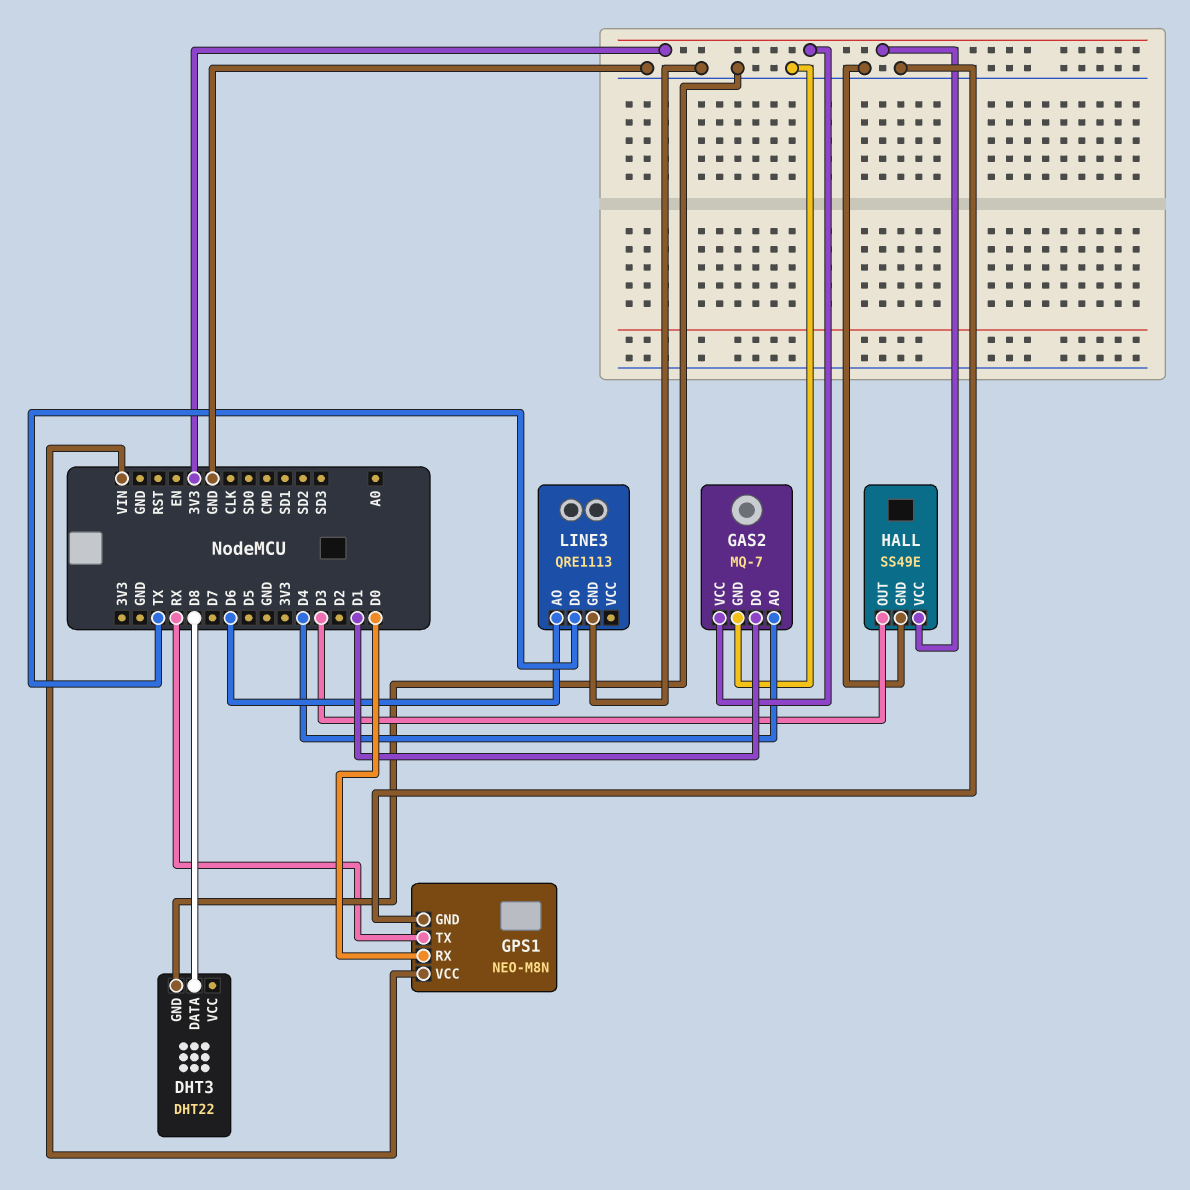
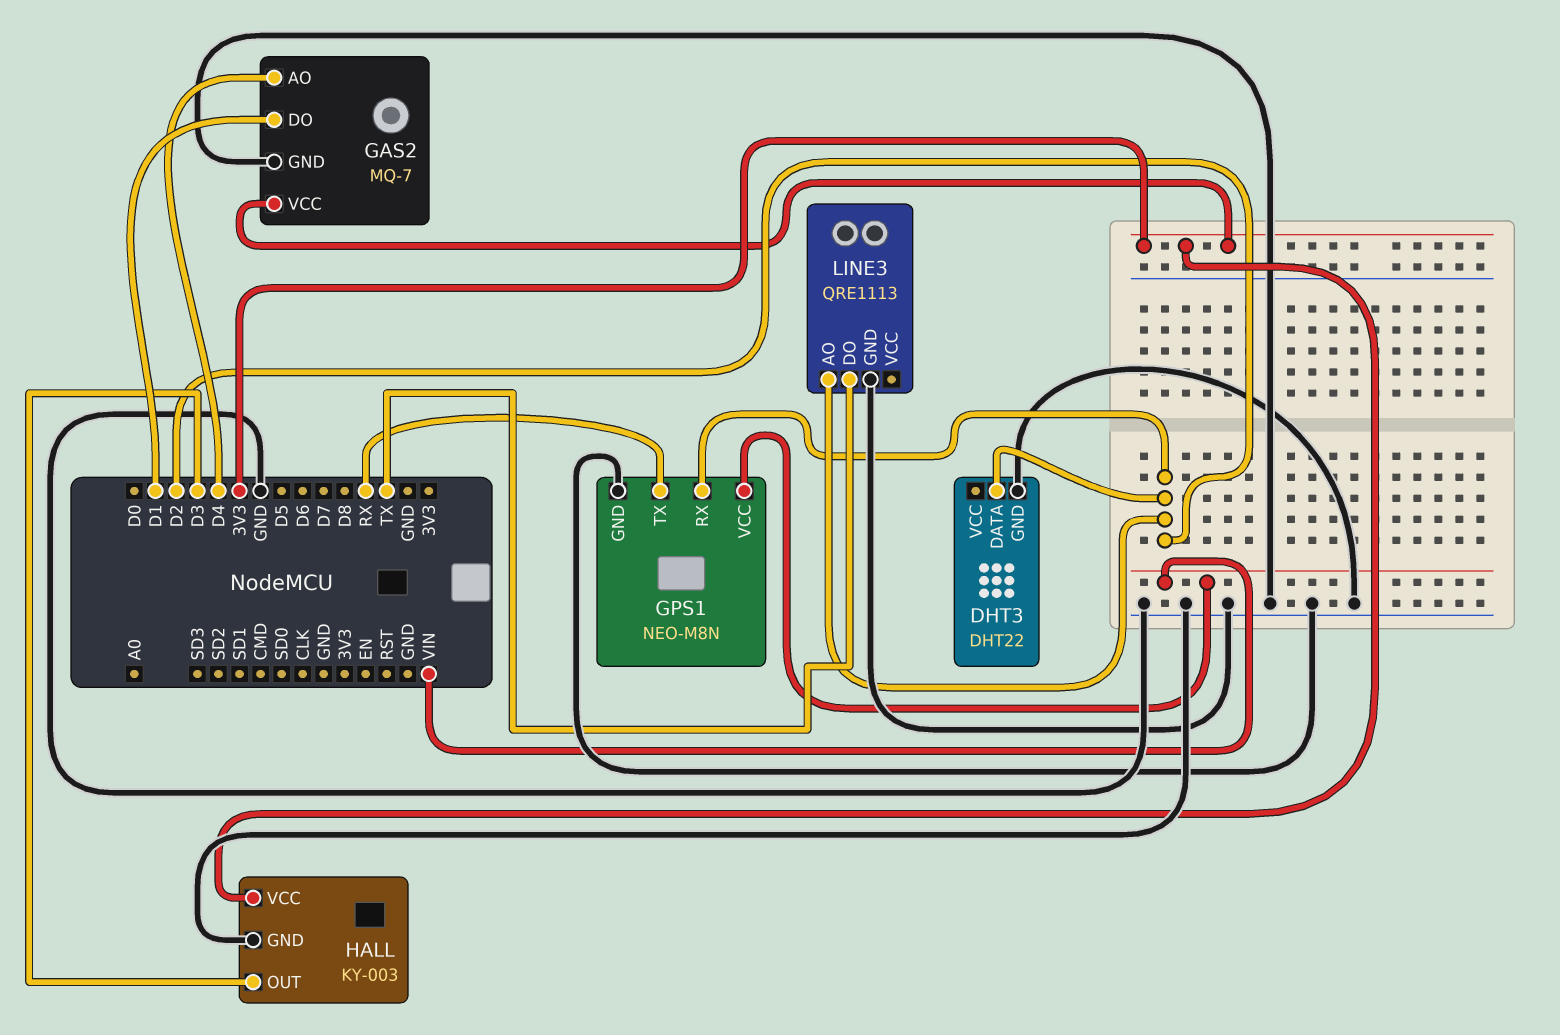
DHT3 pin DATA: D8 -> D2
GPS1 pin RX: D0 -> D2
HALL: SS49E -> KY-003
LINE3 pin AO: D6 -> D2

